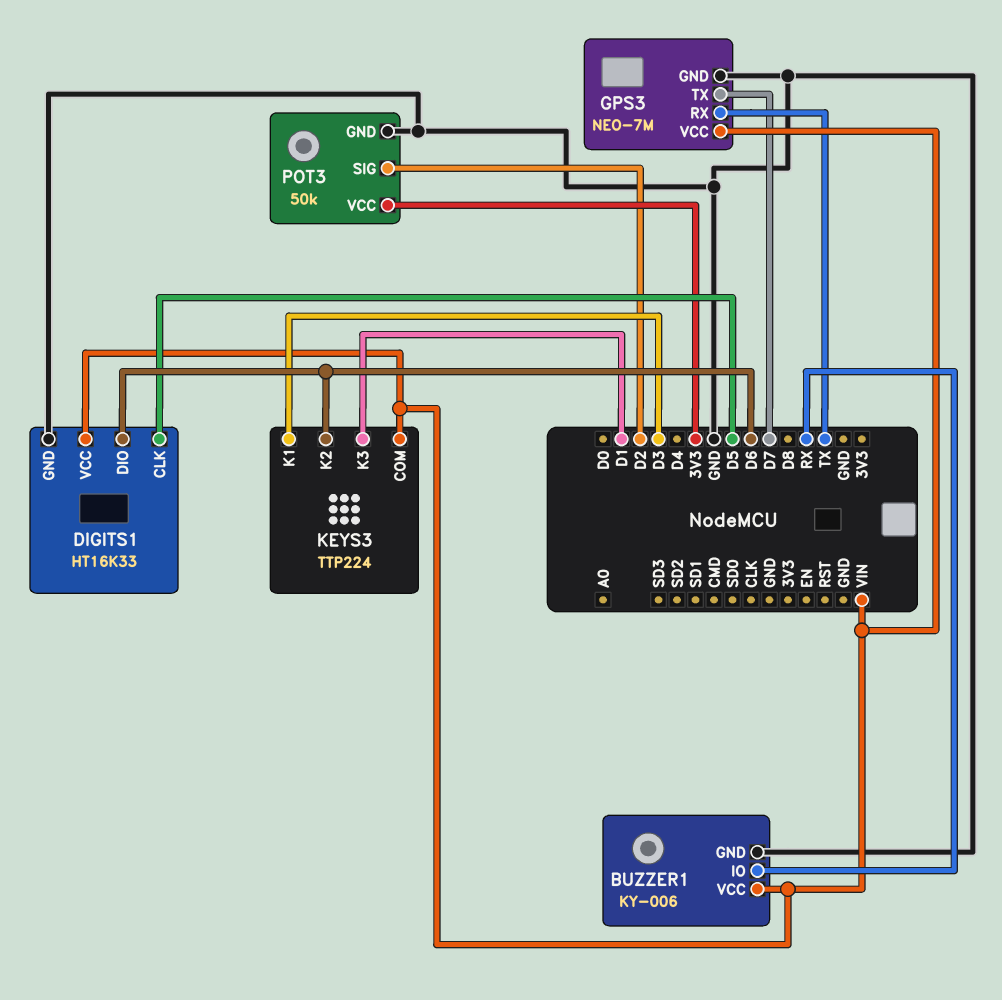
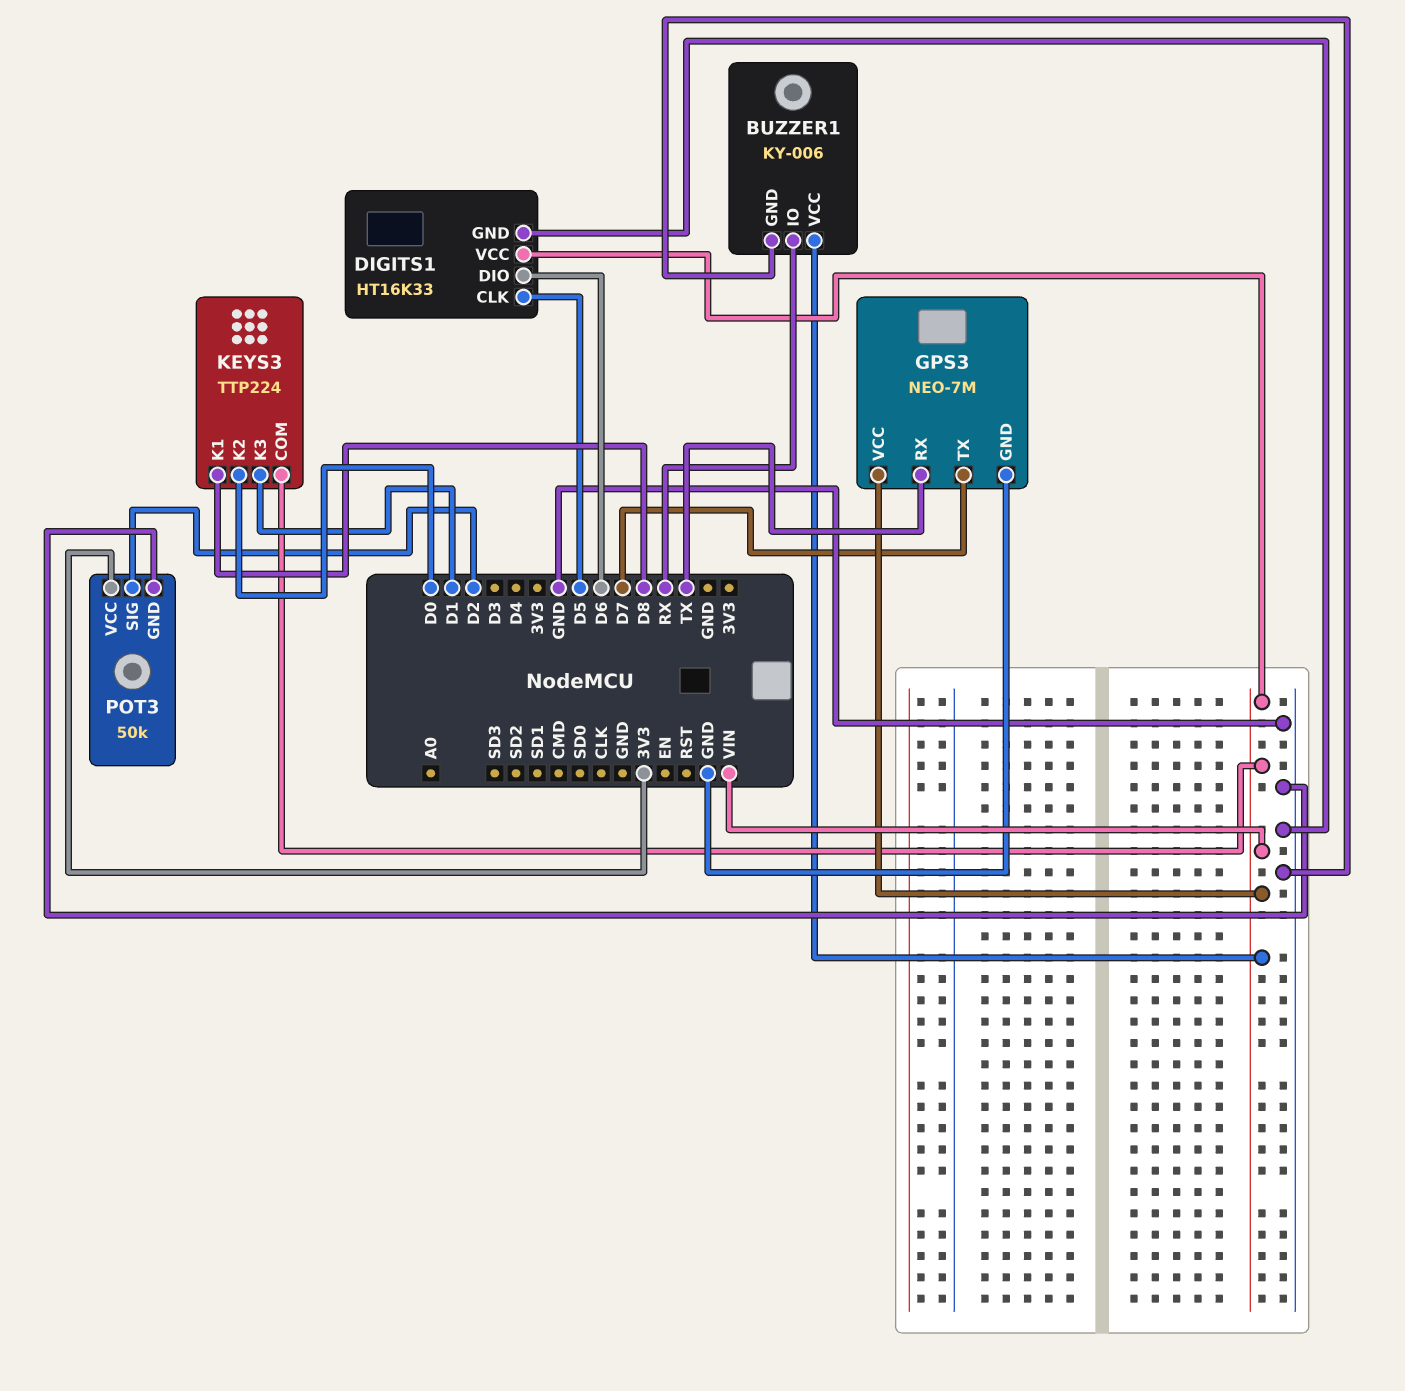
KEYS3 pin K1: D3 -> D8
KEYS3 pin K2: D6 -> D0

